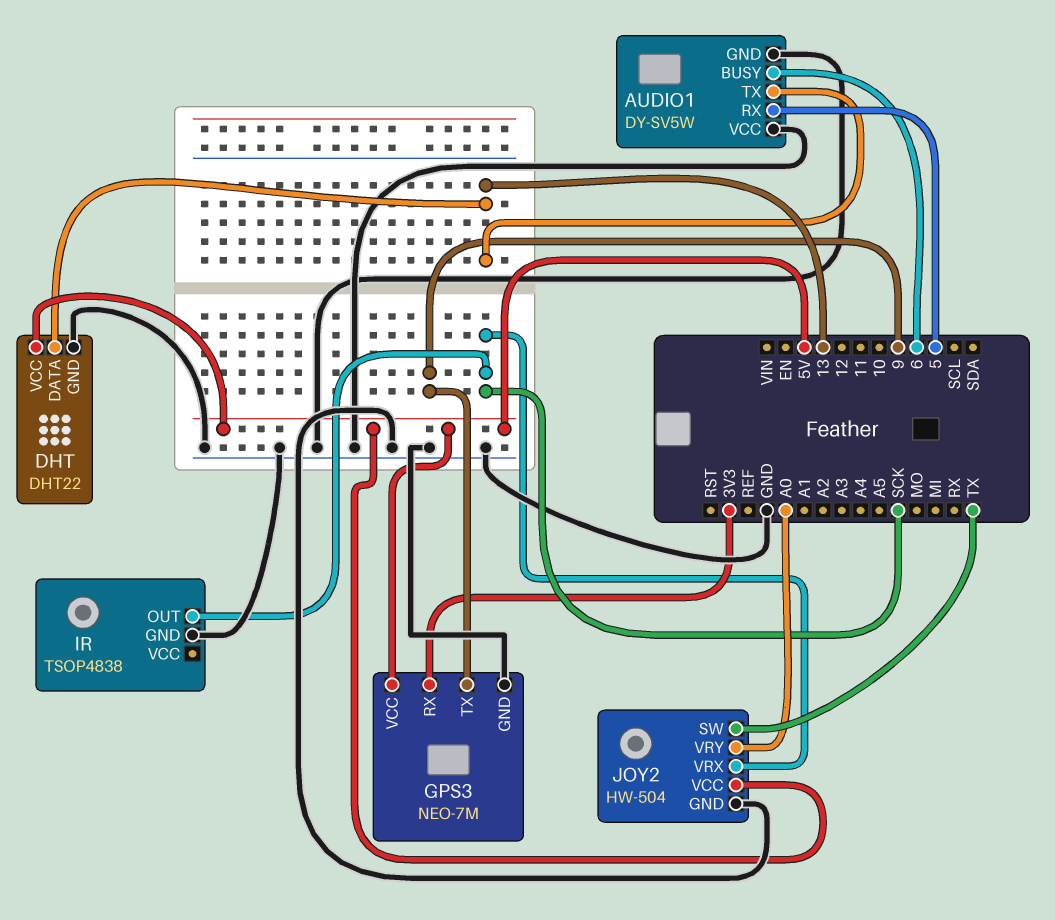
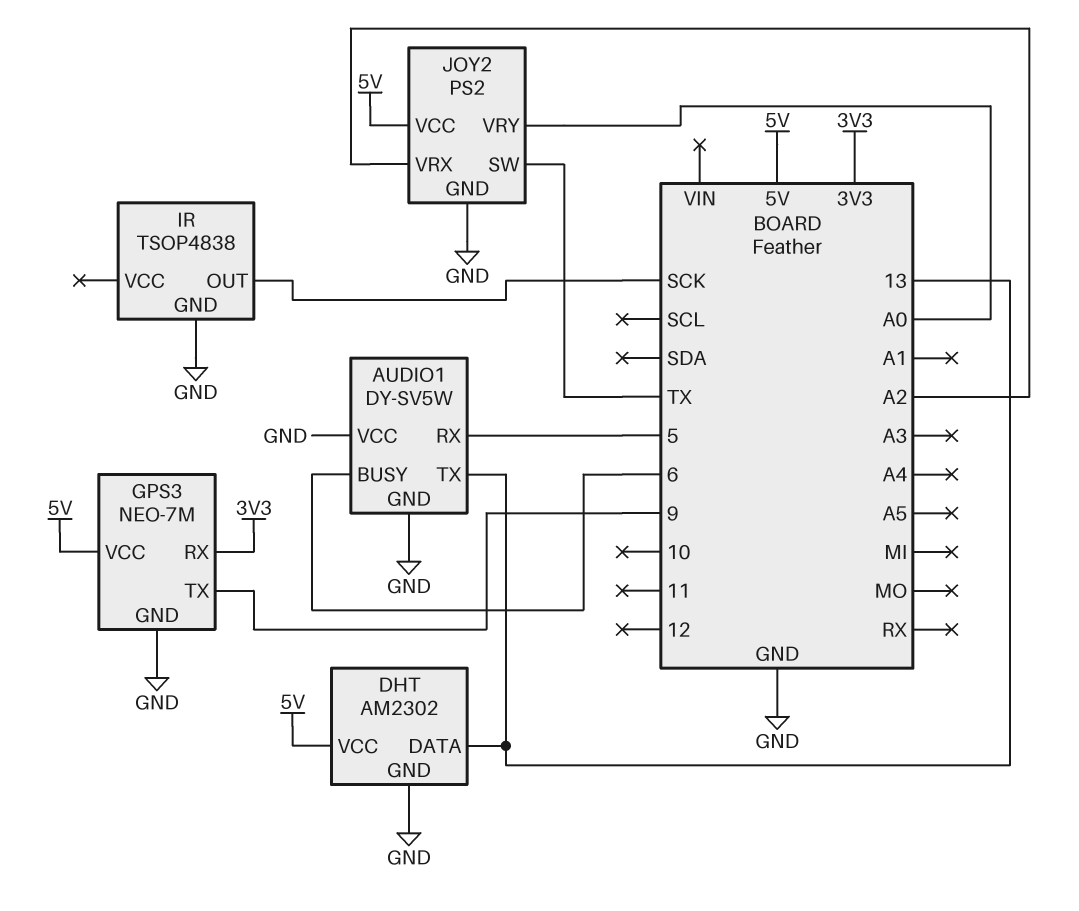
DHT: DHT22 -> AM2302
JOY2: HW-504 -> PS2
JOY2 pin VRX: SCK -> A2

